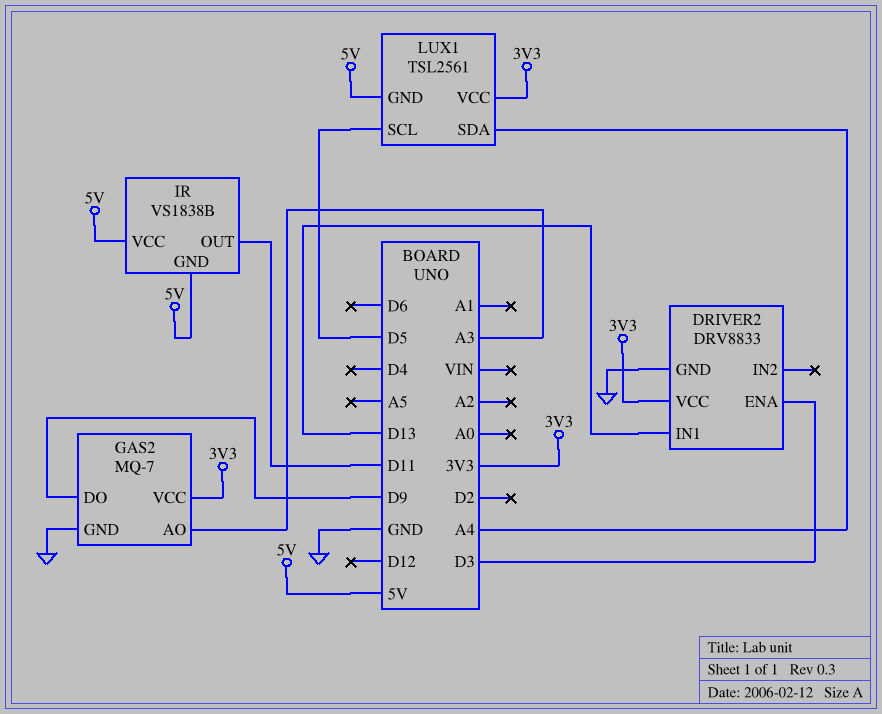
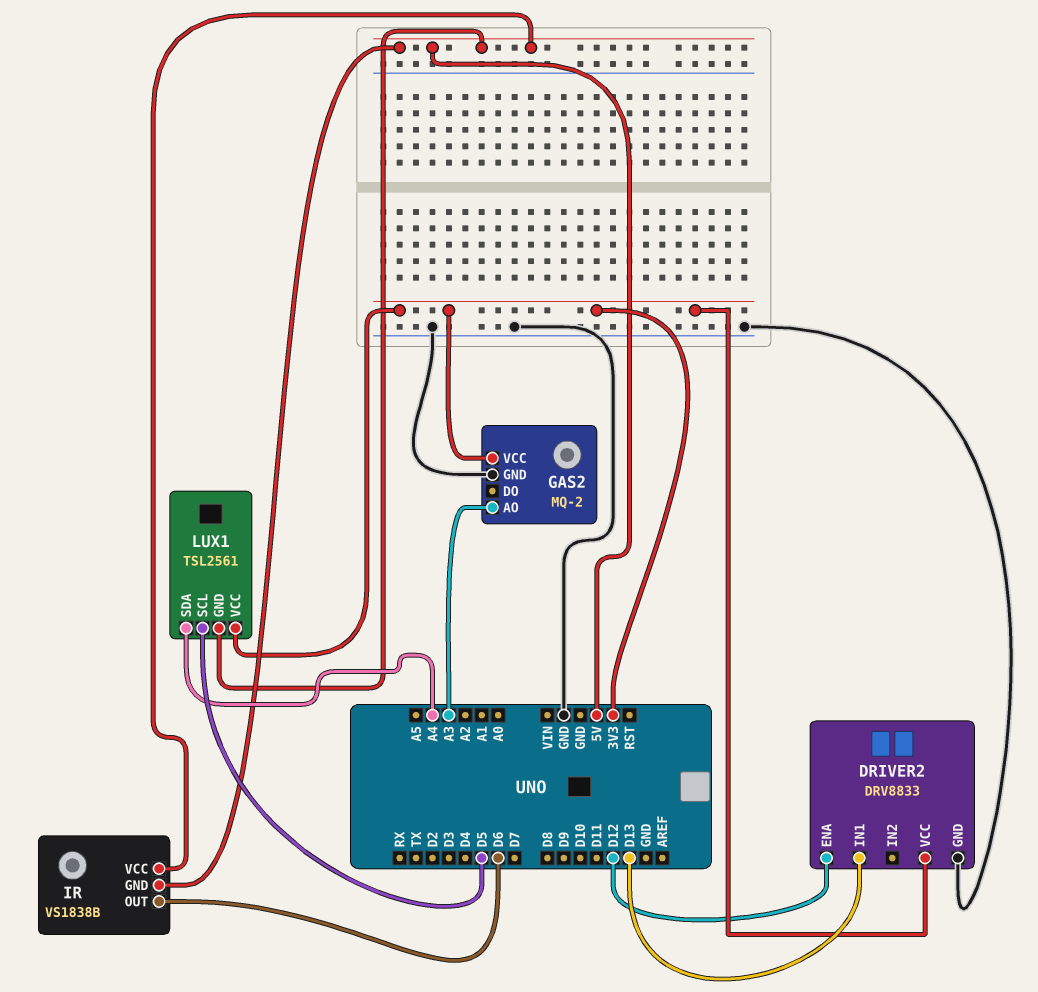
DRIVER2 pin ENA: D3 -> D12
GAS2: MQ-7 -> MQ-2
GAS2 pin DO: D9 -> none
IR pin OUT: D11 -> D6

